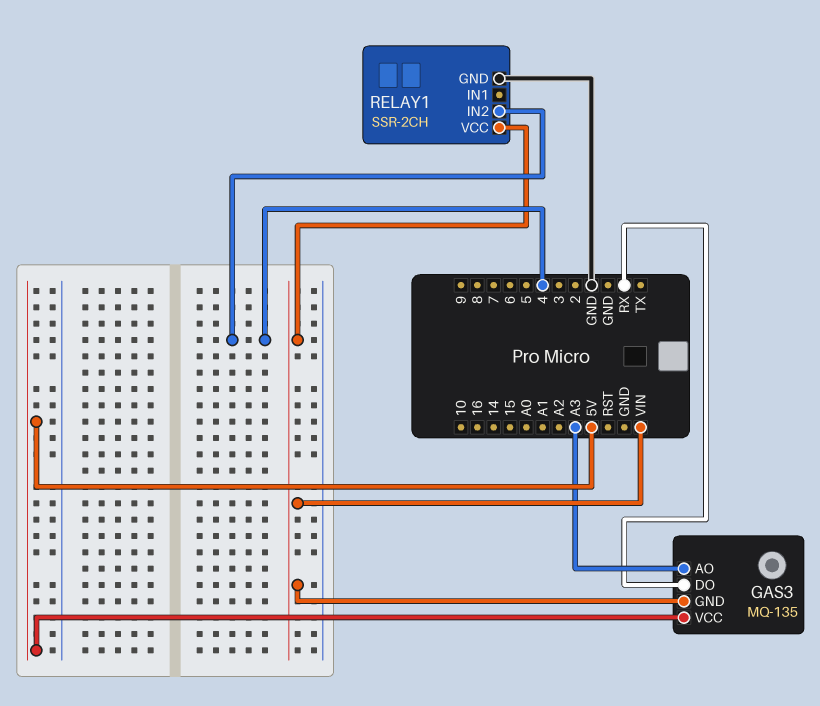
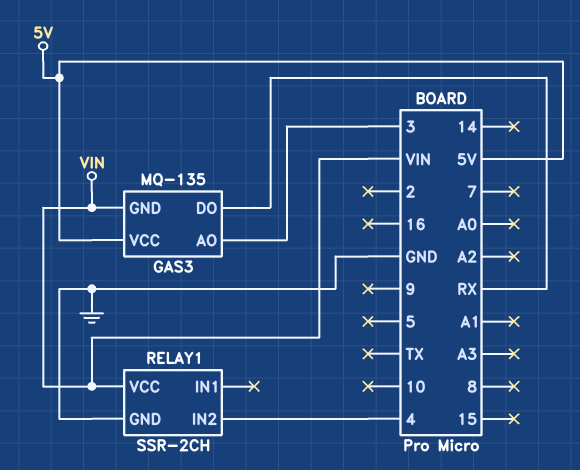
GAS3 pin AO: A3 -> 3

